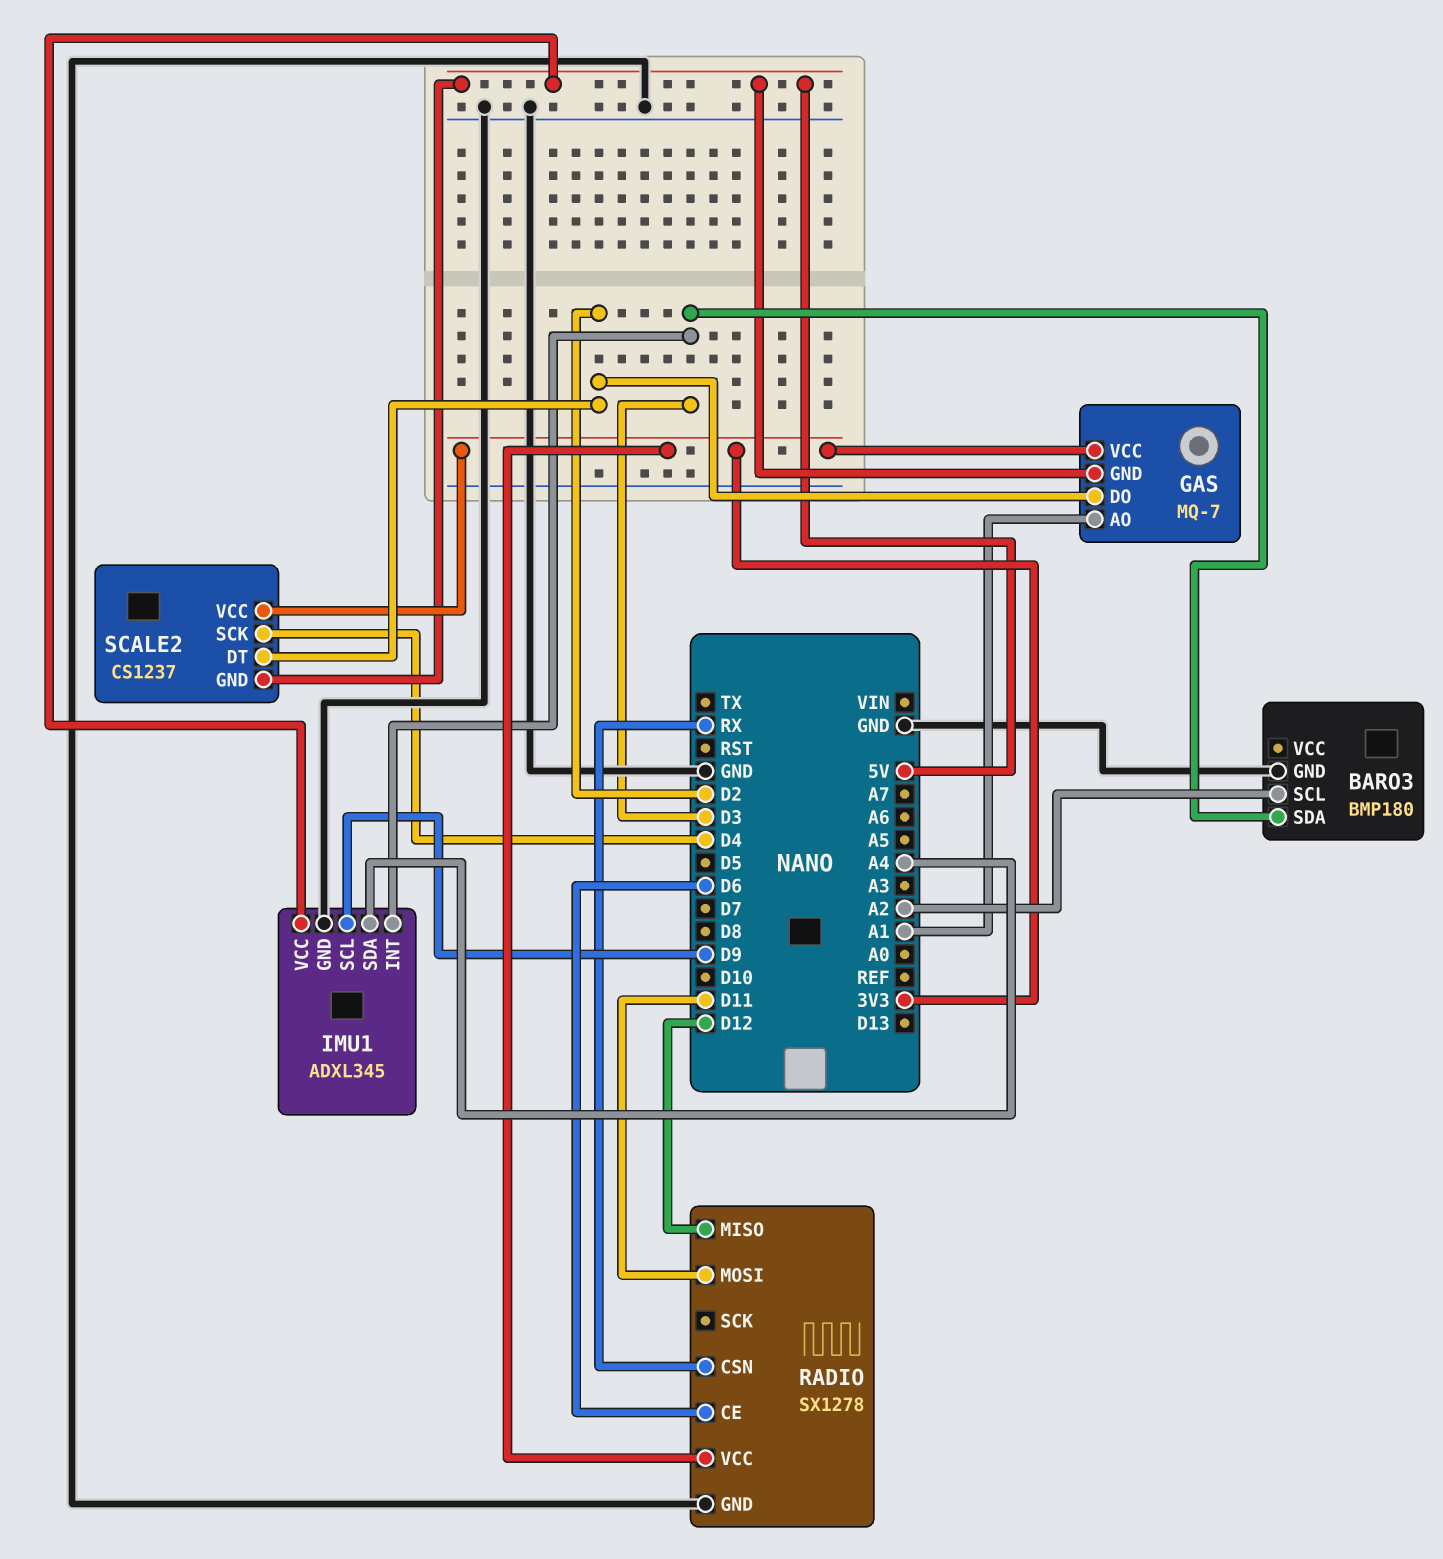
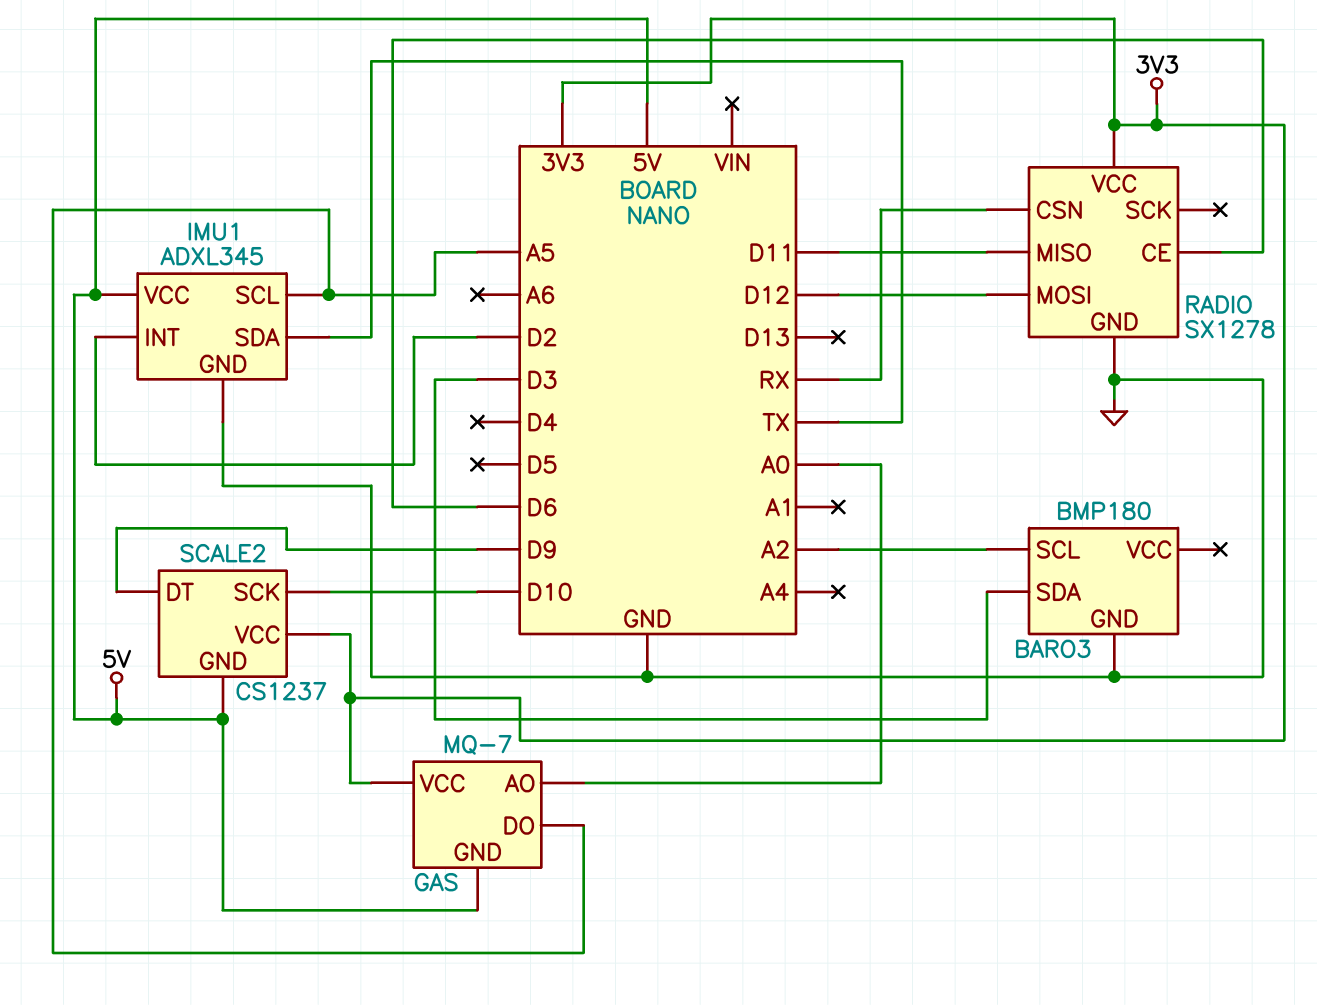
GAS pin AO: A1 -> A0
GAS pin DO: D2 -> A5
IMU1 pin INT: D3 -> D2
IMU1 pin SCL: D9 -> A5
IMU1 pin SDA: A4 -> TX
RADIO pin MISO: D12 -> D11
RADIO pin MOSI: D11 -> D12
SCALE2 pin DT: D2 -> D9
SCALE2 pin SCK: D4 -> D10

